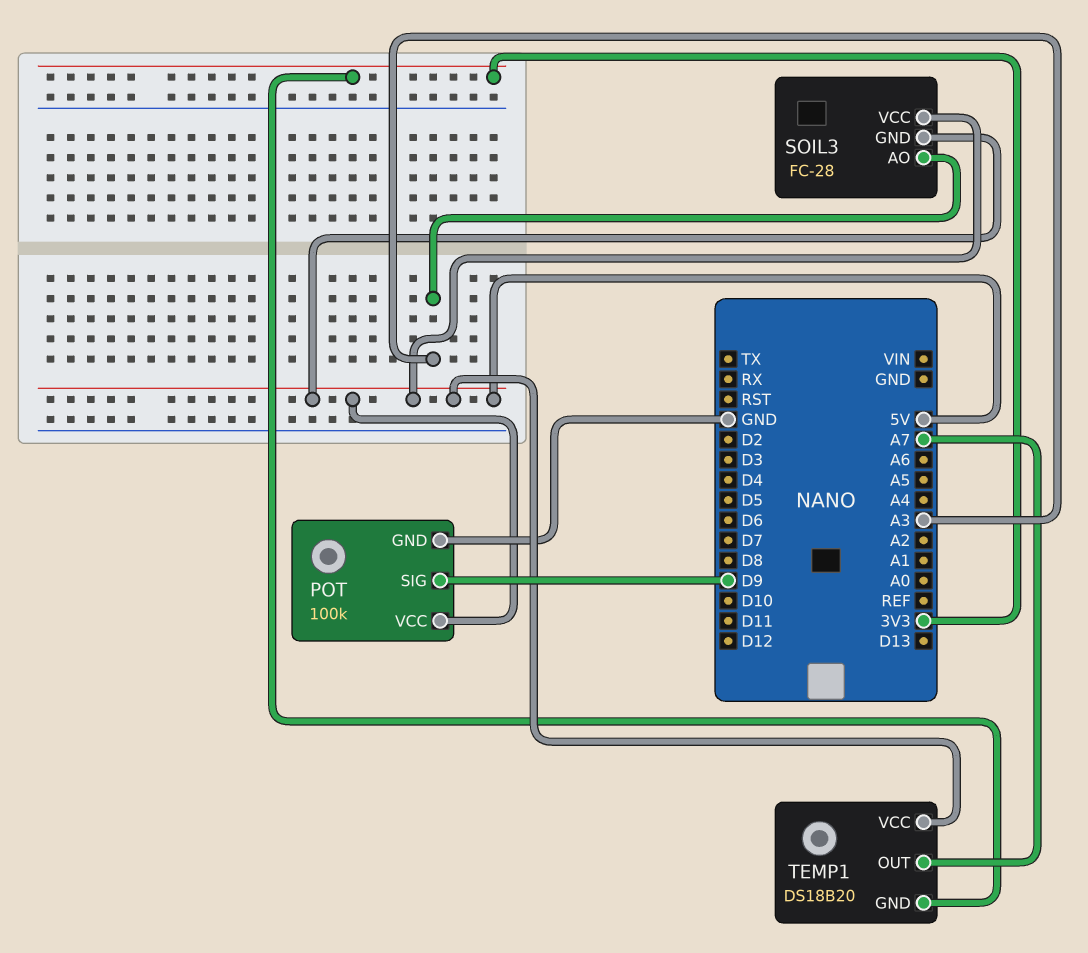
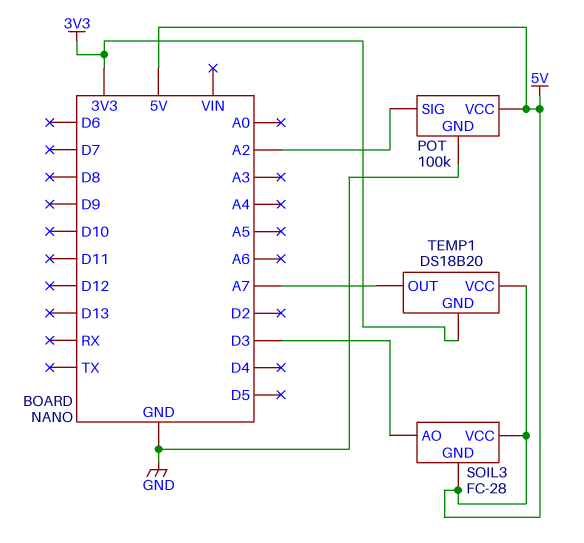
POT pin SIG: D9 -> A2
SOIL3 pin AO: A3 -> D3

